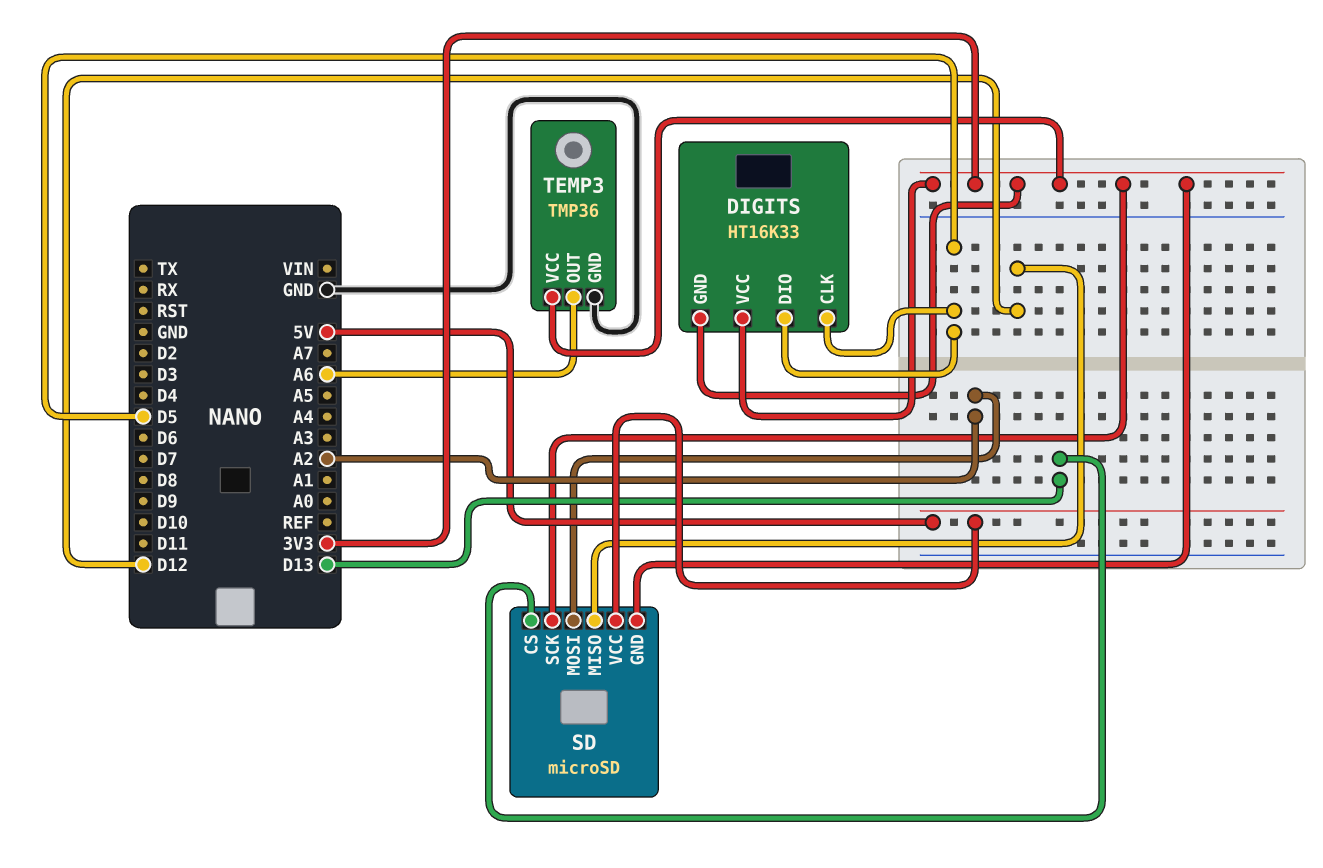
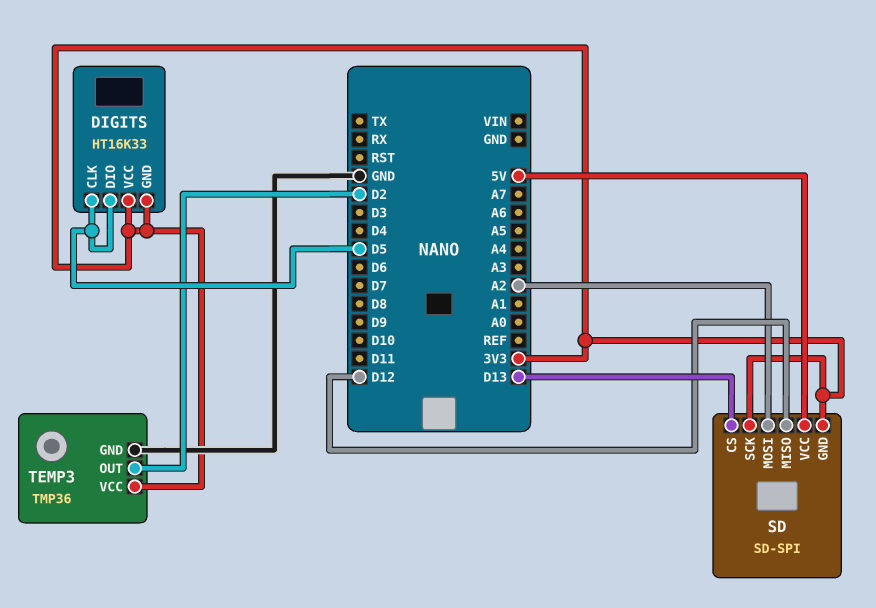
SD: microSD -> SD-SPI
TEMP3 pin OUT: A6 -> D2

